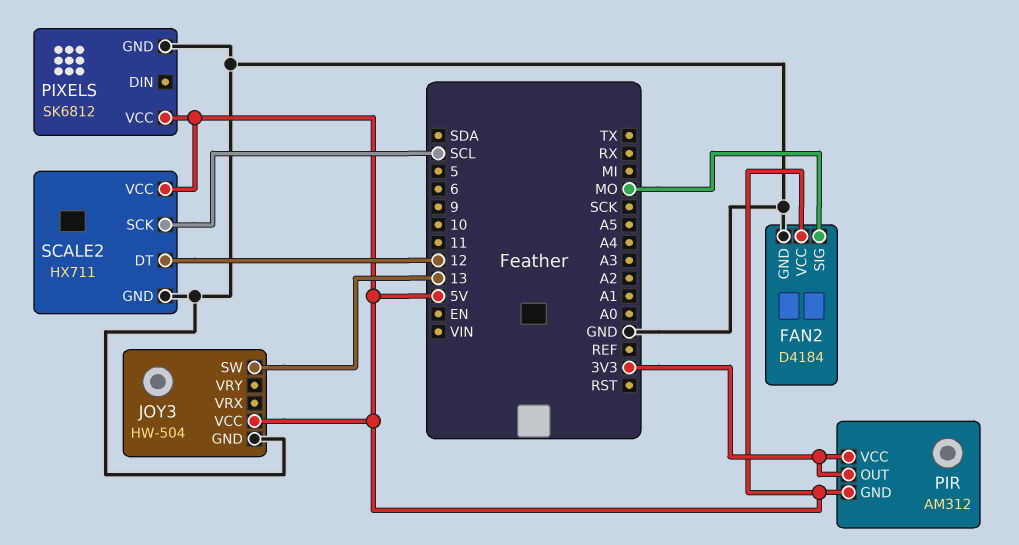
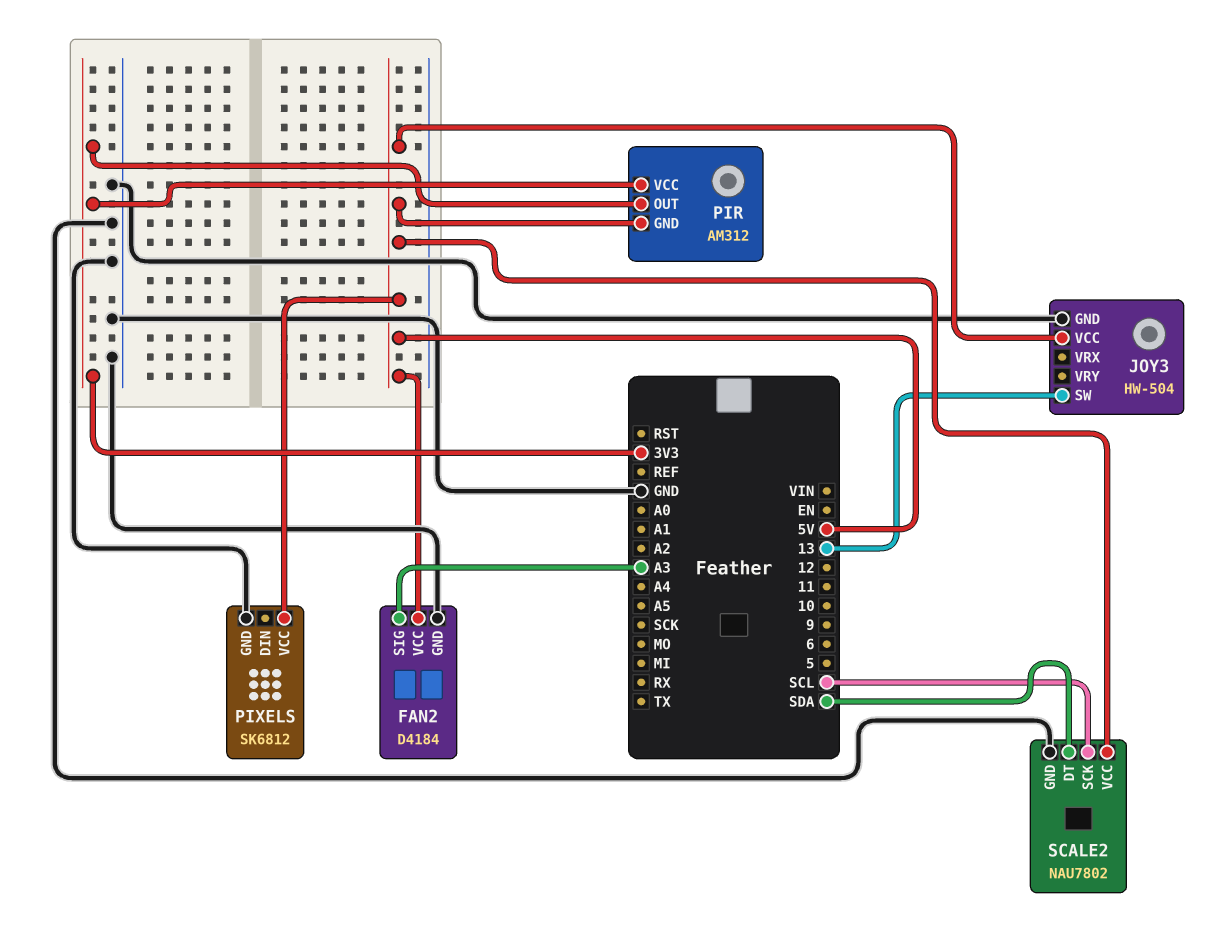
FAN2 pin SIG: MO -> A3
SCALE2: HX711 -> NAU7802
SCALE2 pin DT: 12 -> SDA

